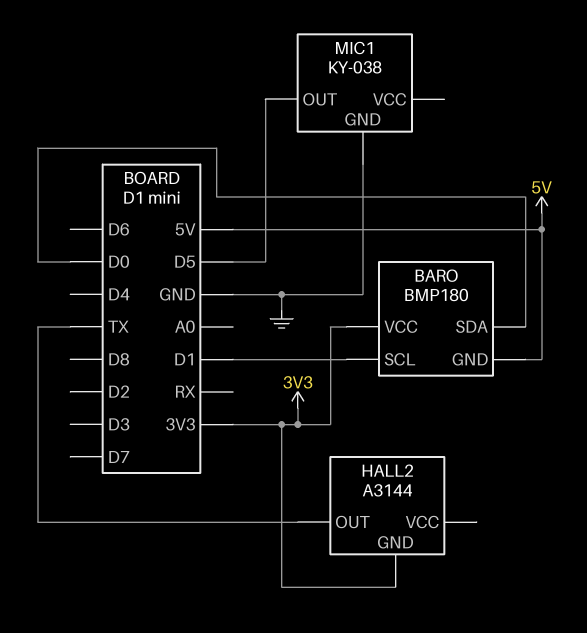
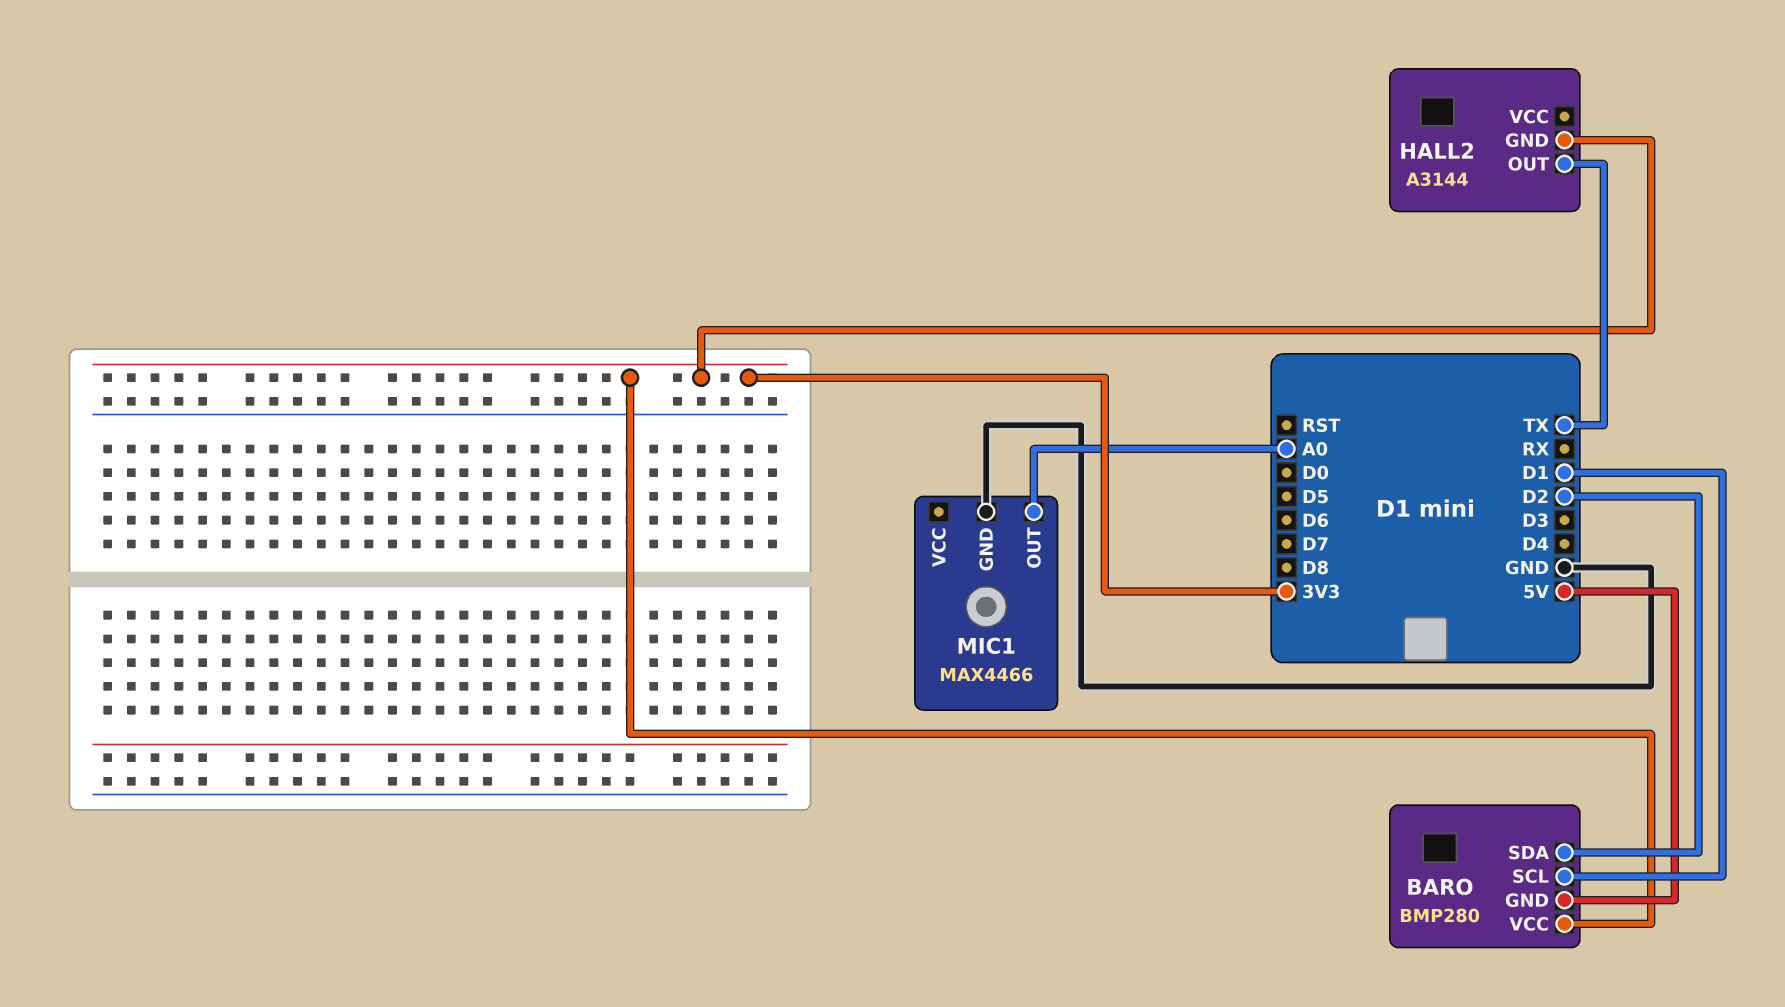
BARO: BMP180 -> BMP280
BARO pin SDA: D0 -> D2
MIC1: KY-038 -> MAX4466
MIC1 pin OUT: D5 -> A0

